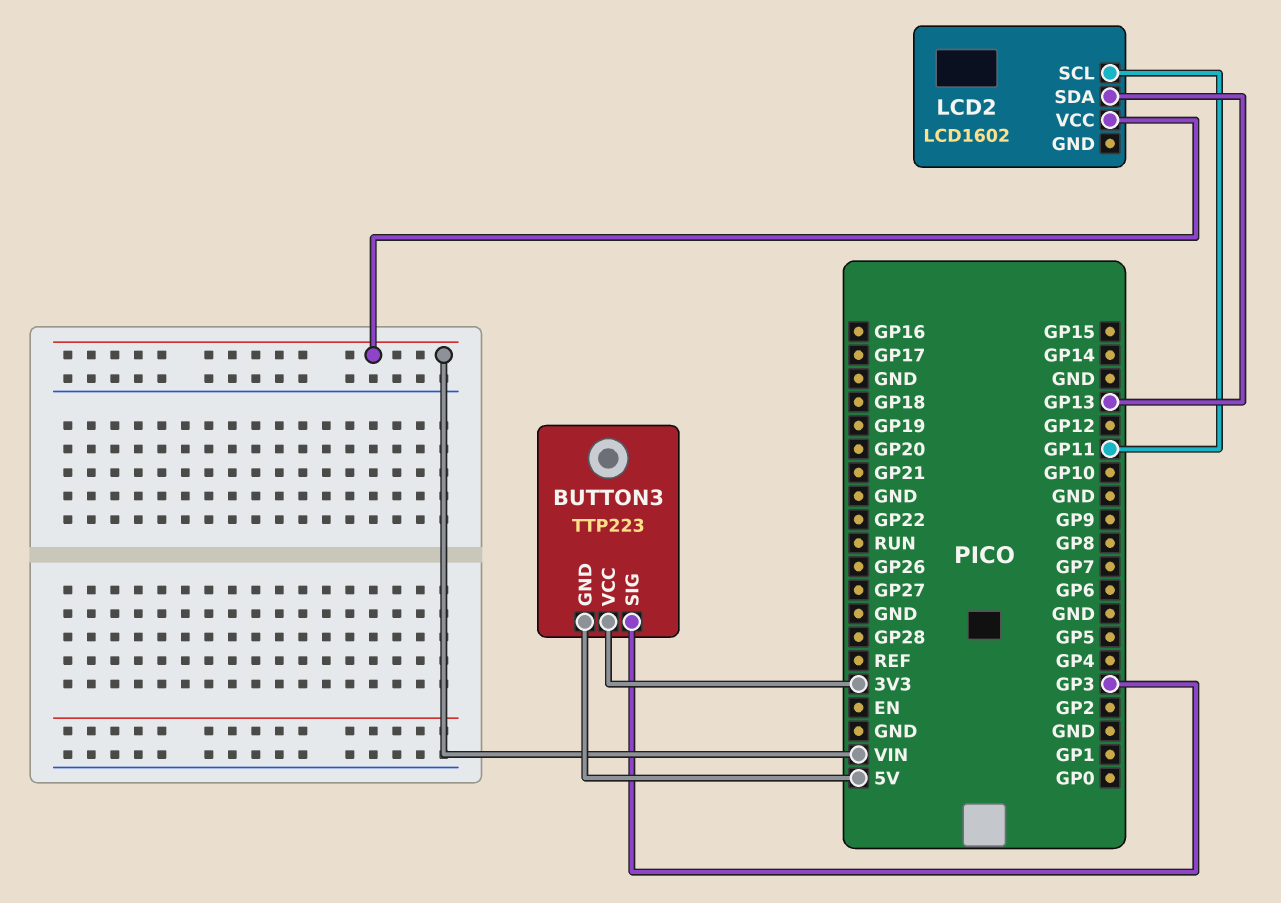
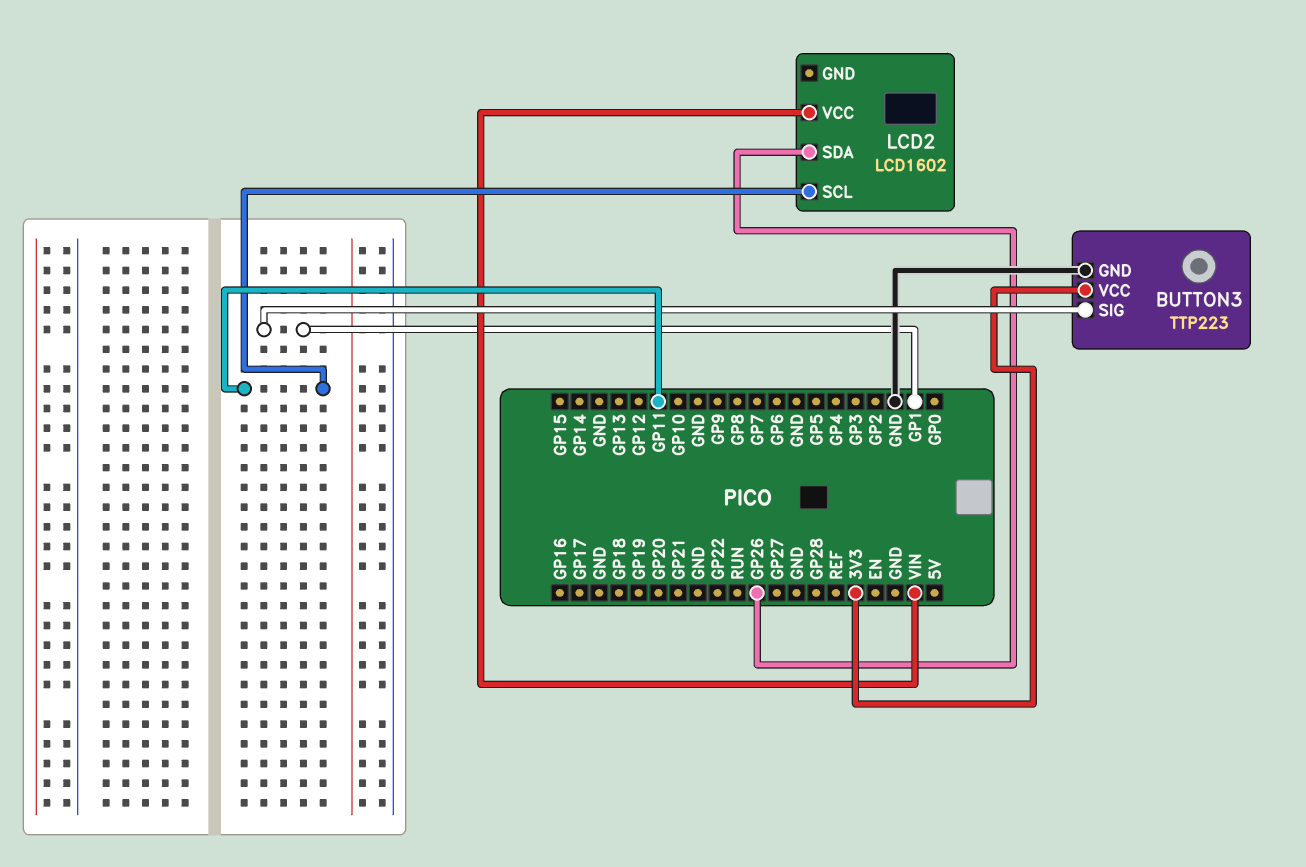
BUTTON3 pin GND: 5V -> GND
BUTTON3 pin SIG: GP3 -> GP1
LCD2 pin SDA: GP13 -> GP26

